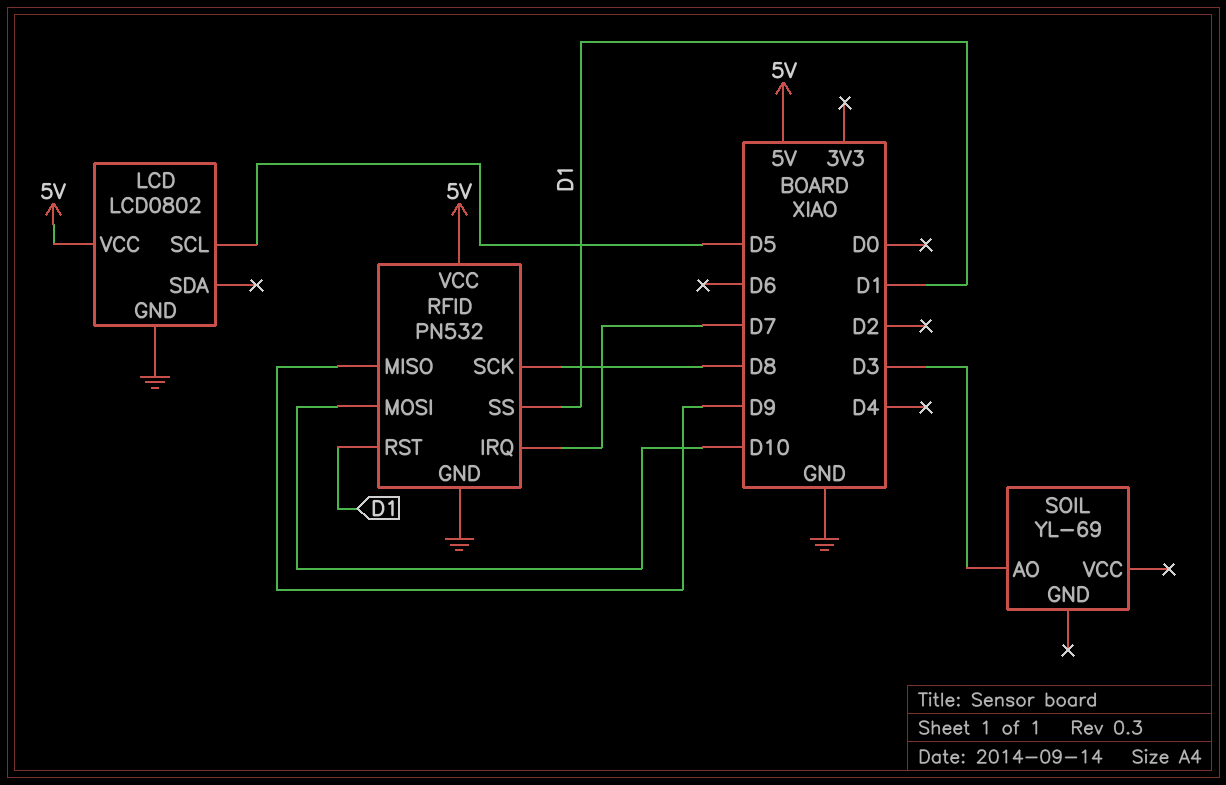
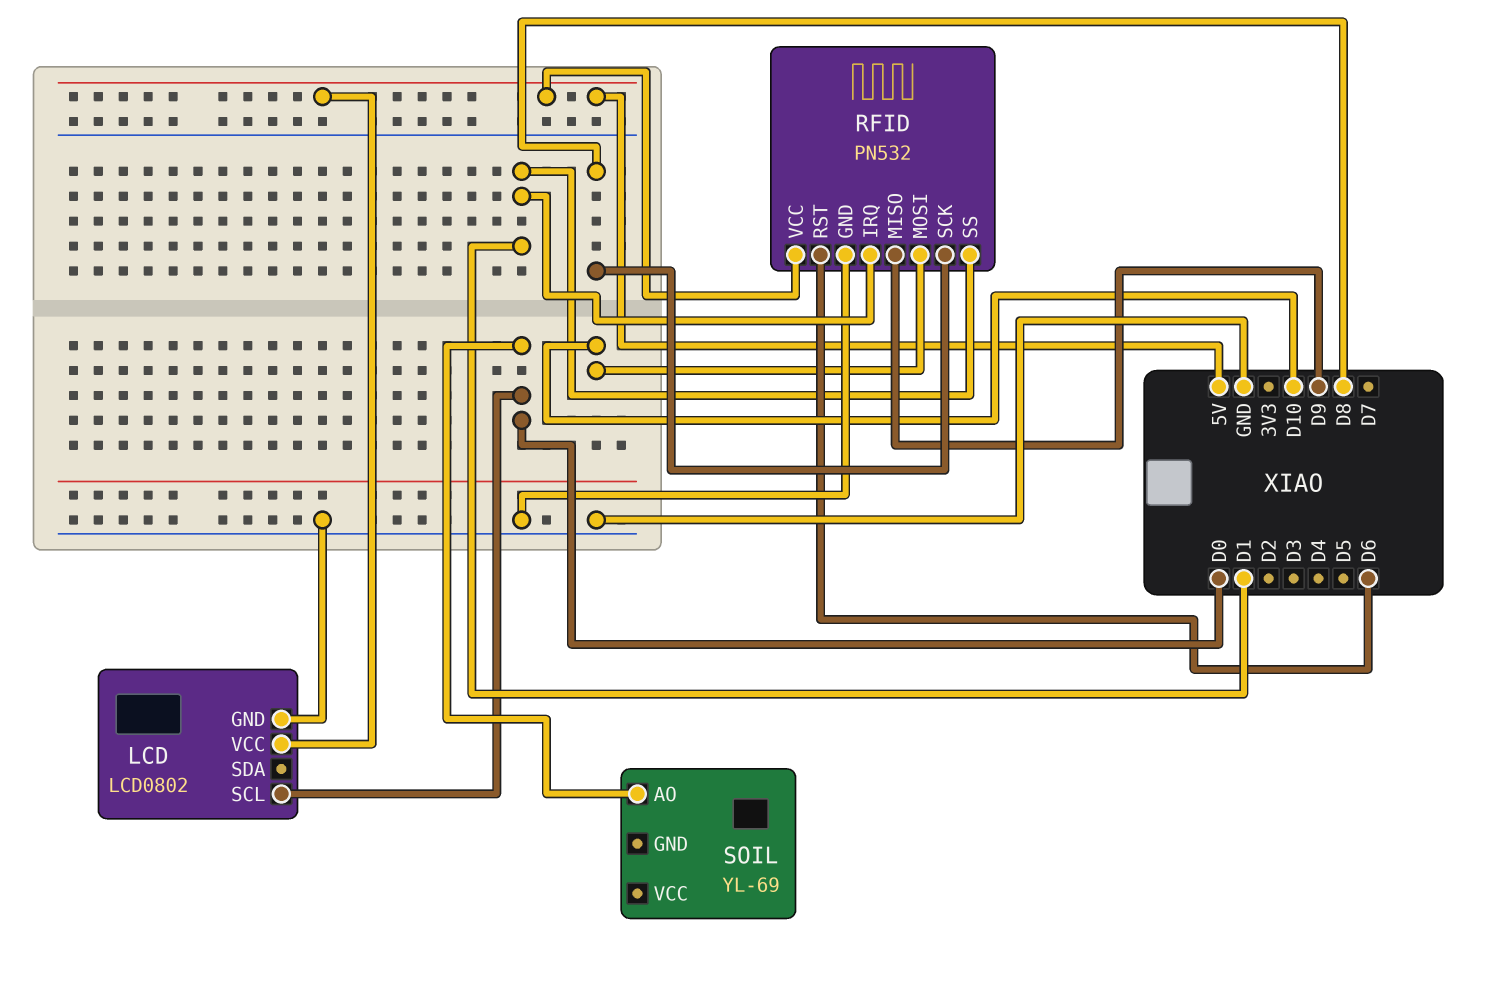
LCD pin SCL: D5 -> D0
RFID pin IRQ: D7 -> D1
RFID pin RST: D1 -> D6
SOIL pin AO: D3 -> D0

